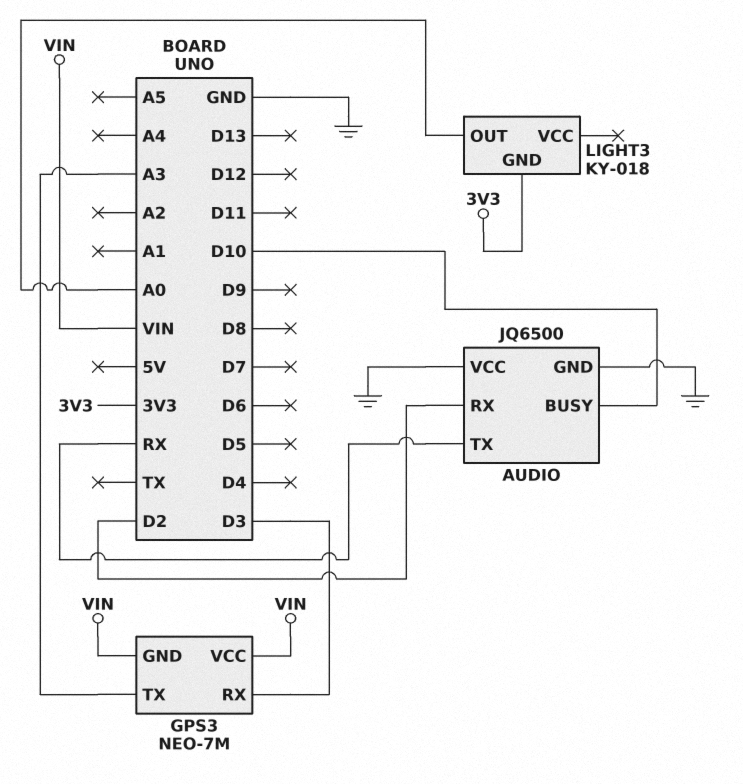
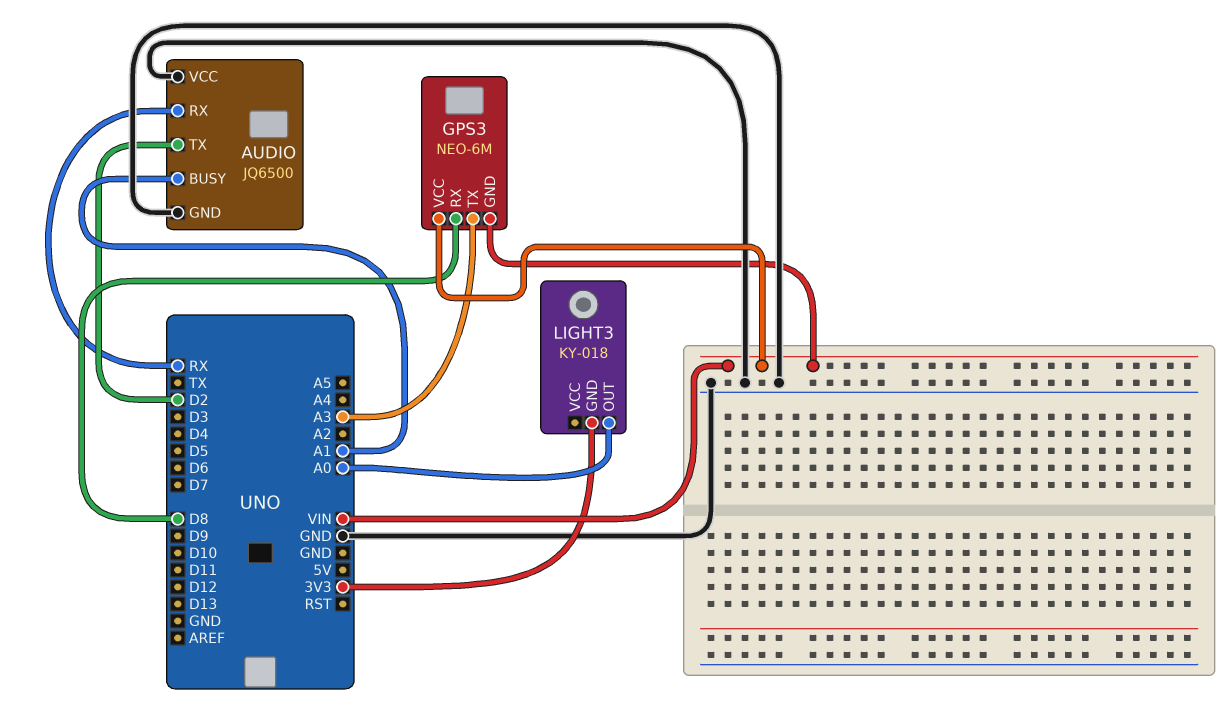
AUDIO pin BUSY: D10 -> A1
AUDIO pin RX: D2 -> RX
AUDIO pin TX: RX -> D2
GPS3: NEO-7M -> NEO-6M
GPS3 pin RX: D3 -> D8

